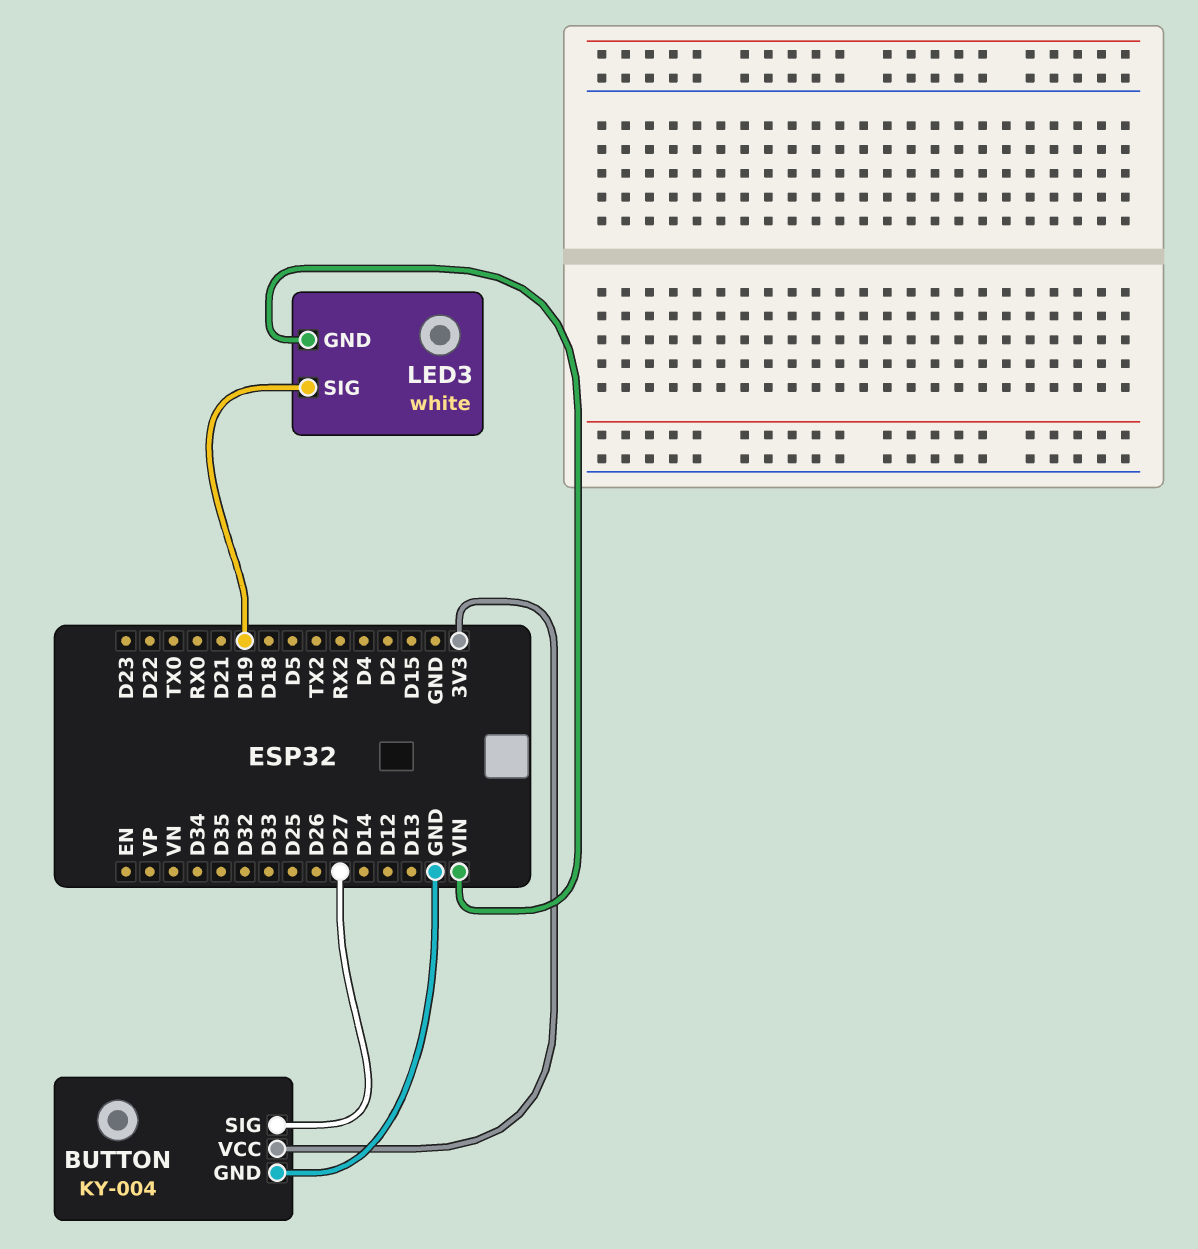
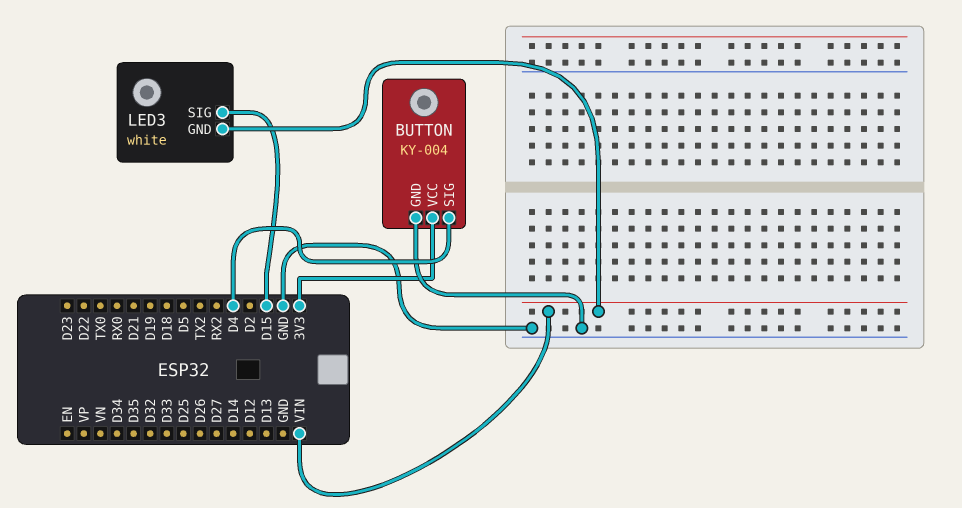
BUTTON pin SIG: D27 -> D4
LED3 pin SIG: D19 -> D15

